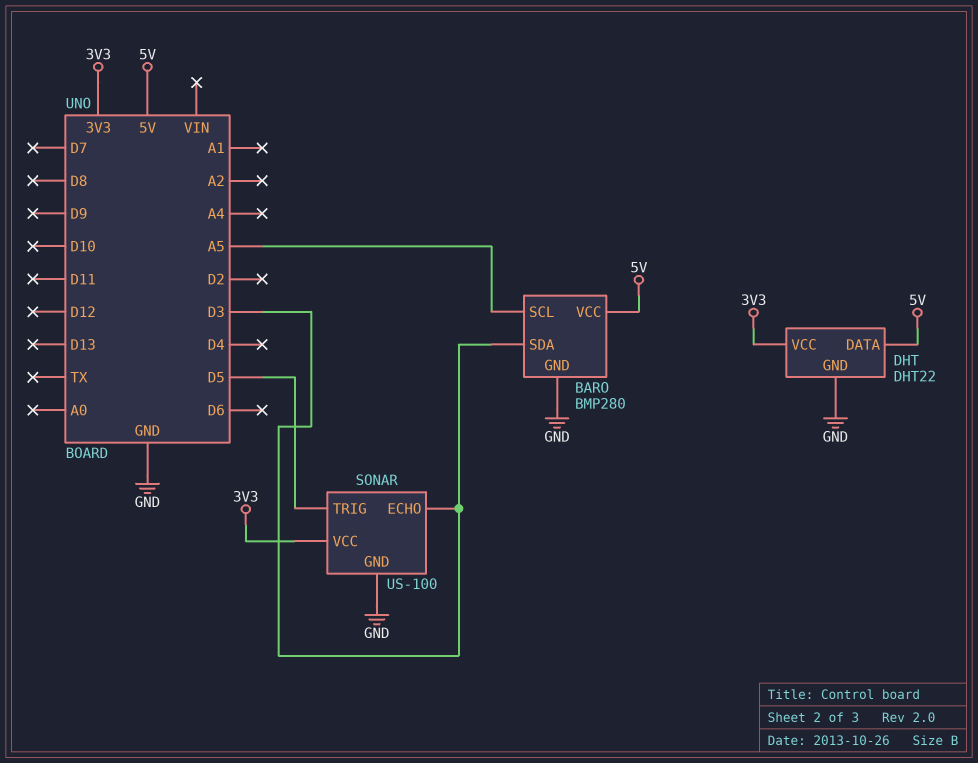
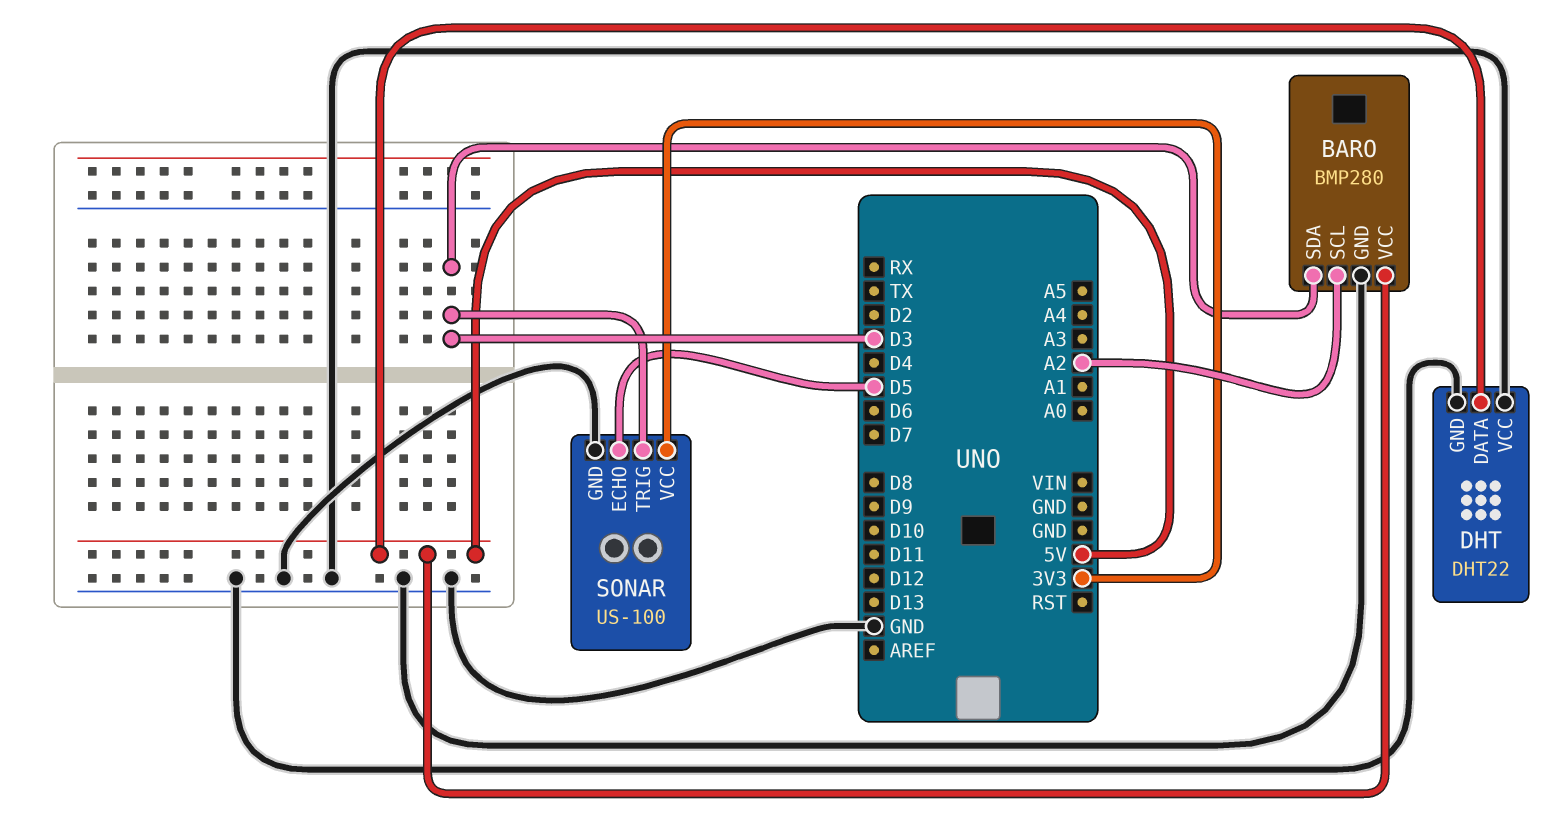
BARO pin SCL: A5 -> A2
DHT pin VCC: 3V3 -> GND
SONAR pin ECHO: D3 -> D5
SONAR pin TRIG: D5 -> D3

